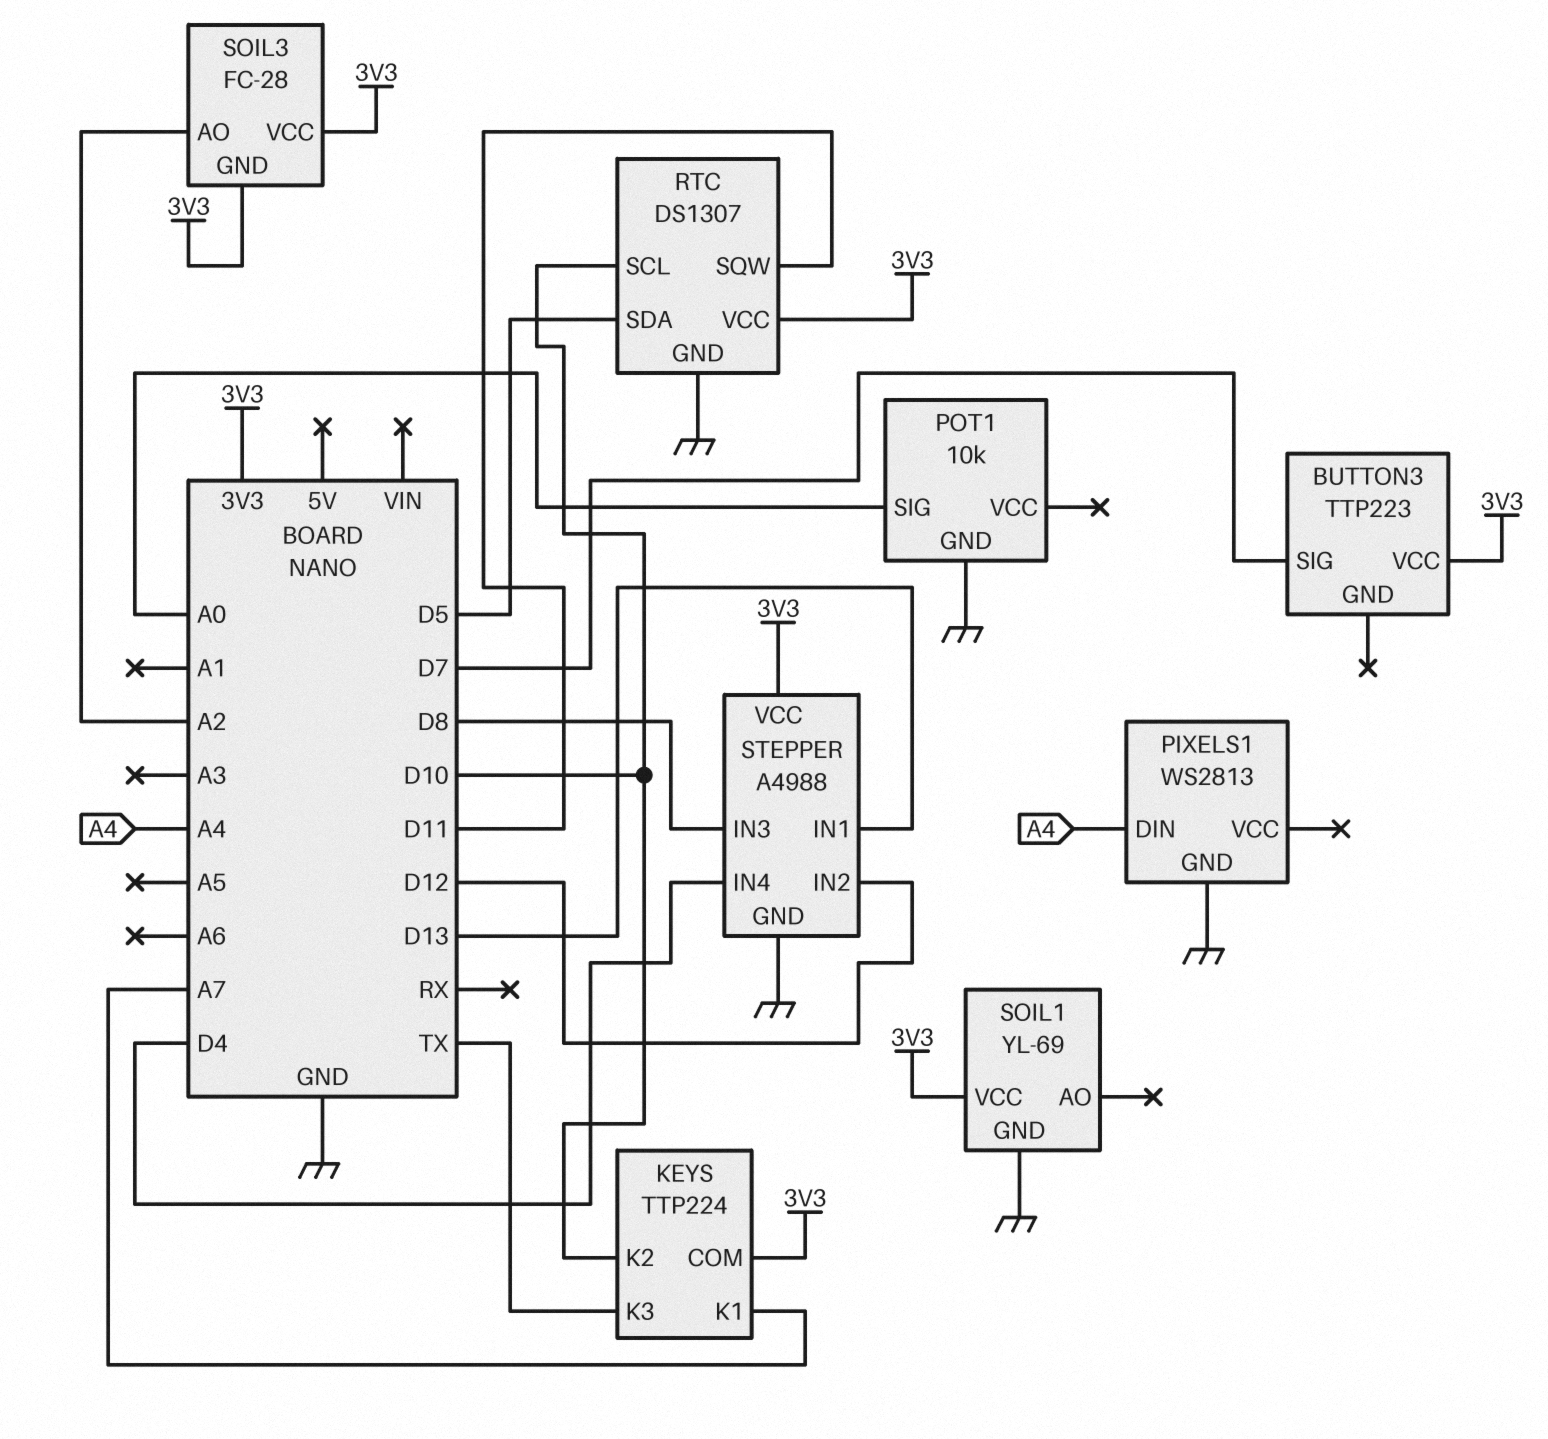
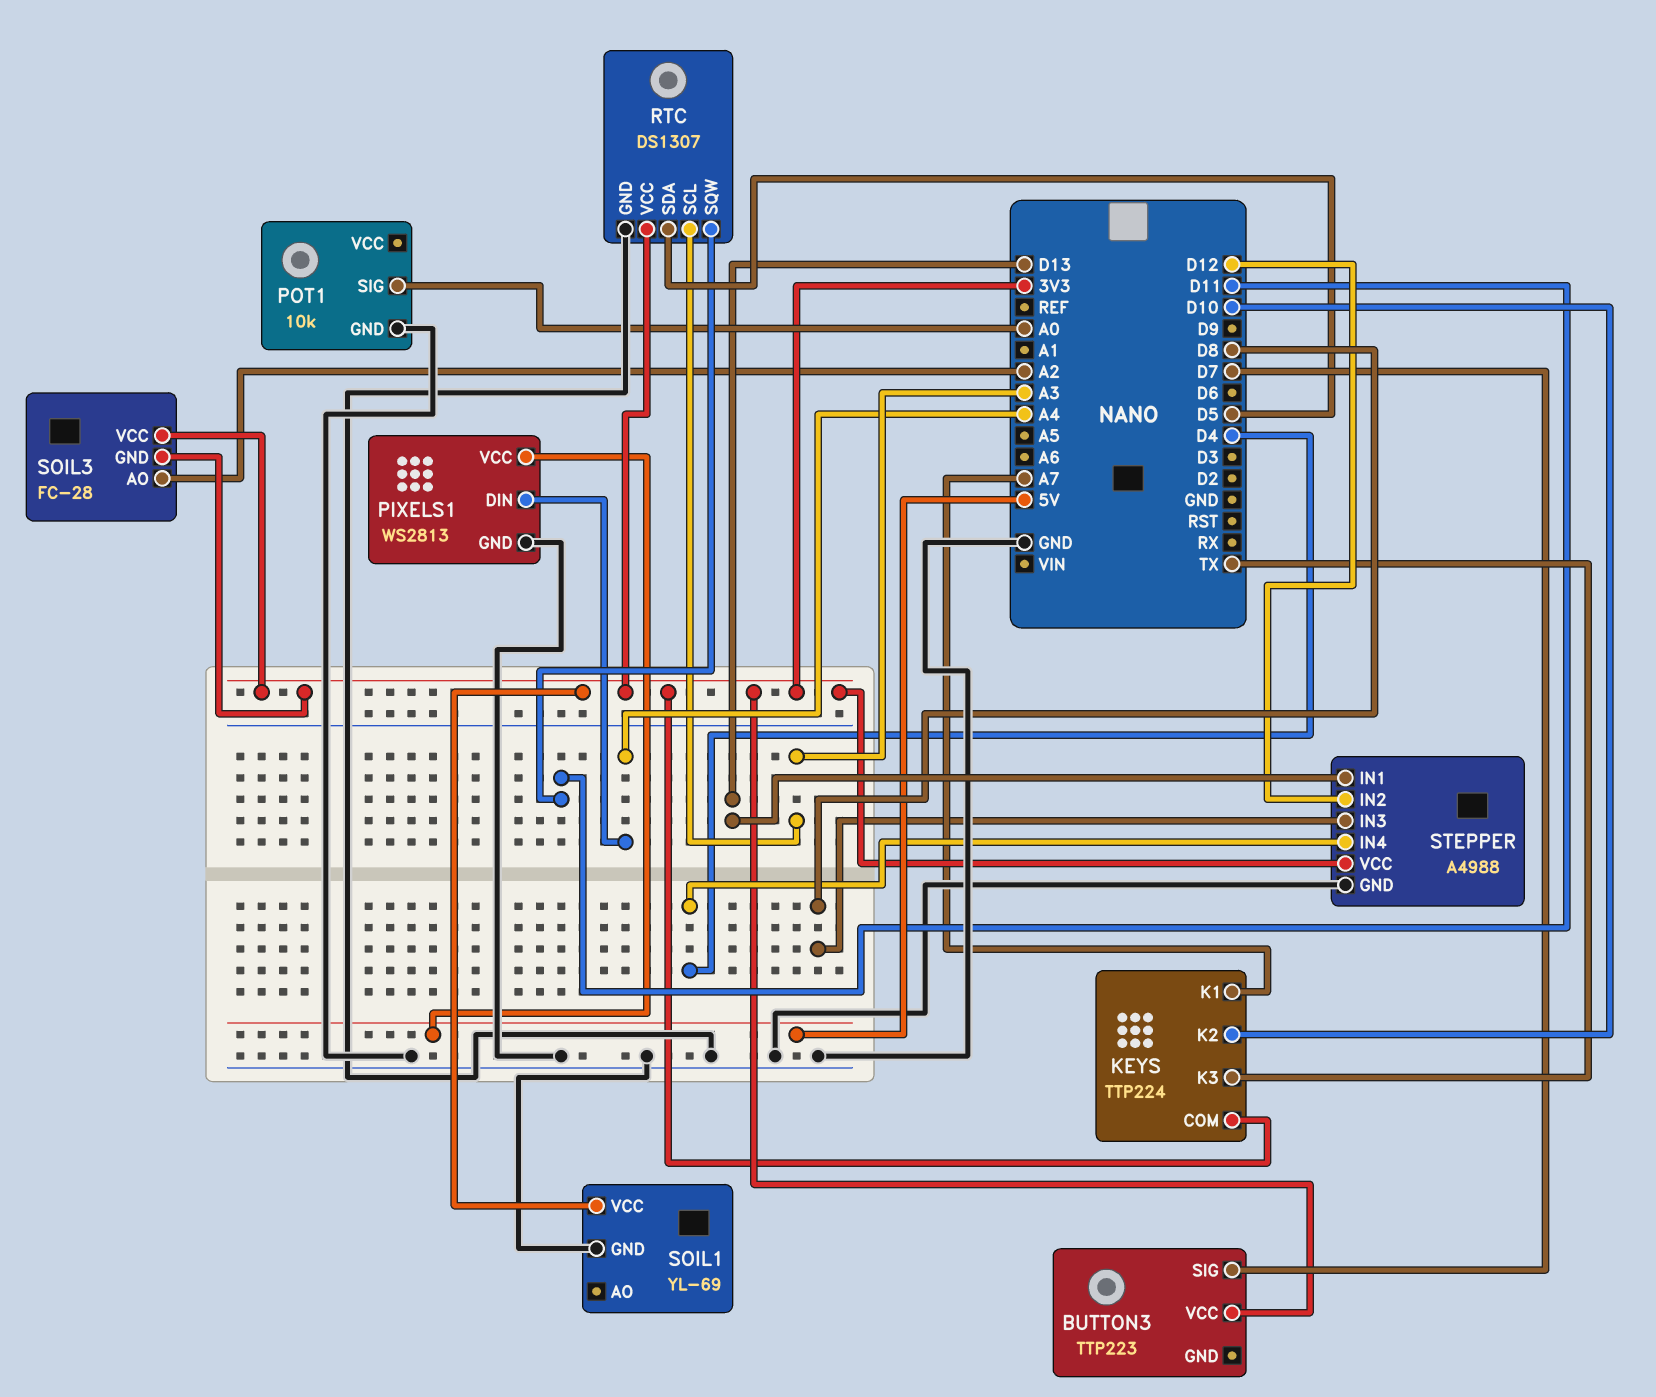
PIXELS1 pin VCC: none -> 5V
RTC pin SCL: D10 -> A3

